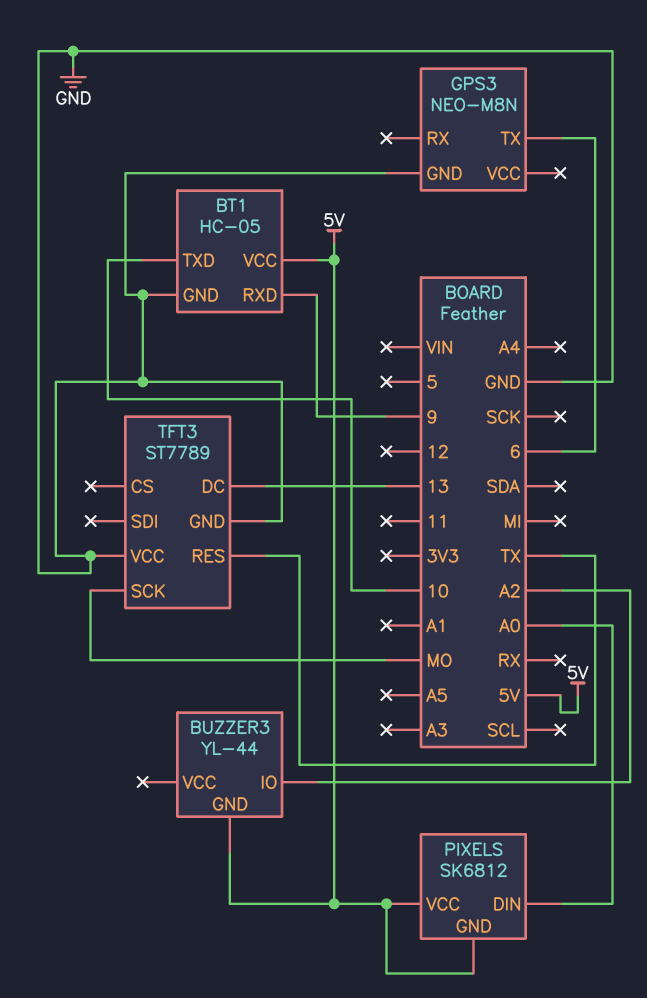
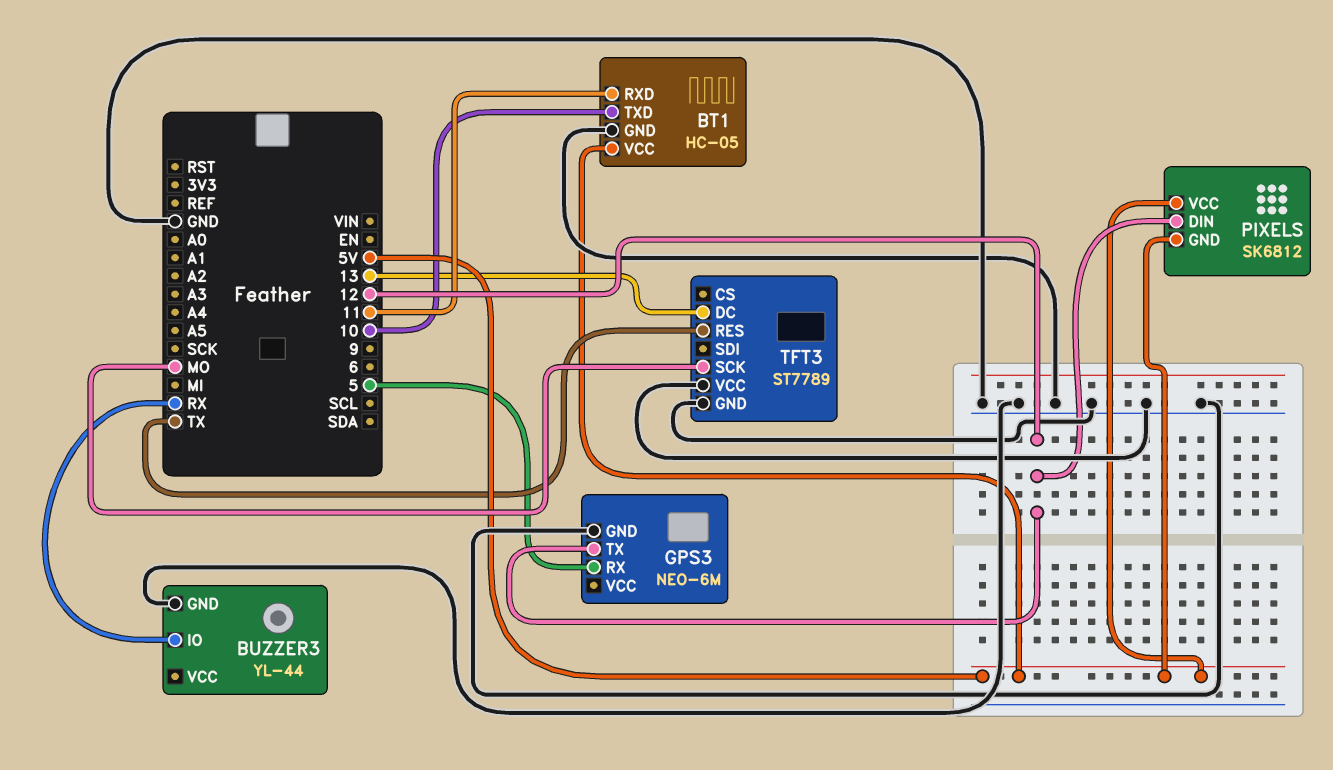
BT1 pin RXD: 9 -> 11
BUZZER3 pin GND: 5V -> GND
BUZZER3 pin IO: A2 -> RX
GPS3: NEO-M8N -> NEO-6M
GPS3 pin RX: none -> 5
GPS3 pin TX: 6 -> 12
PIXELS pin DIN: A0 -> 12

